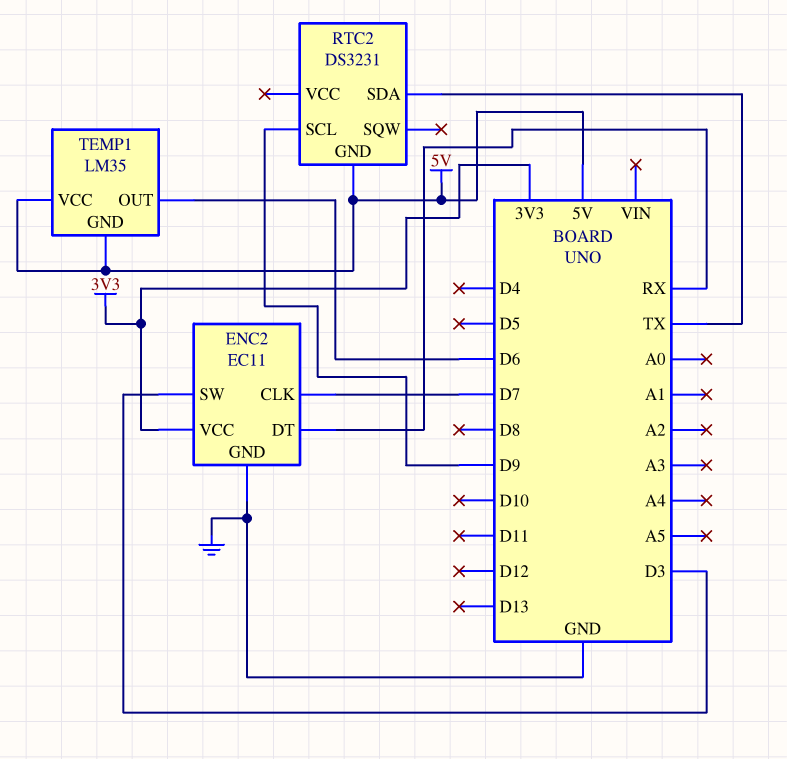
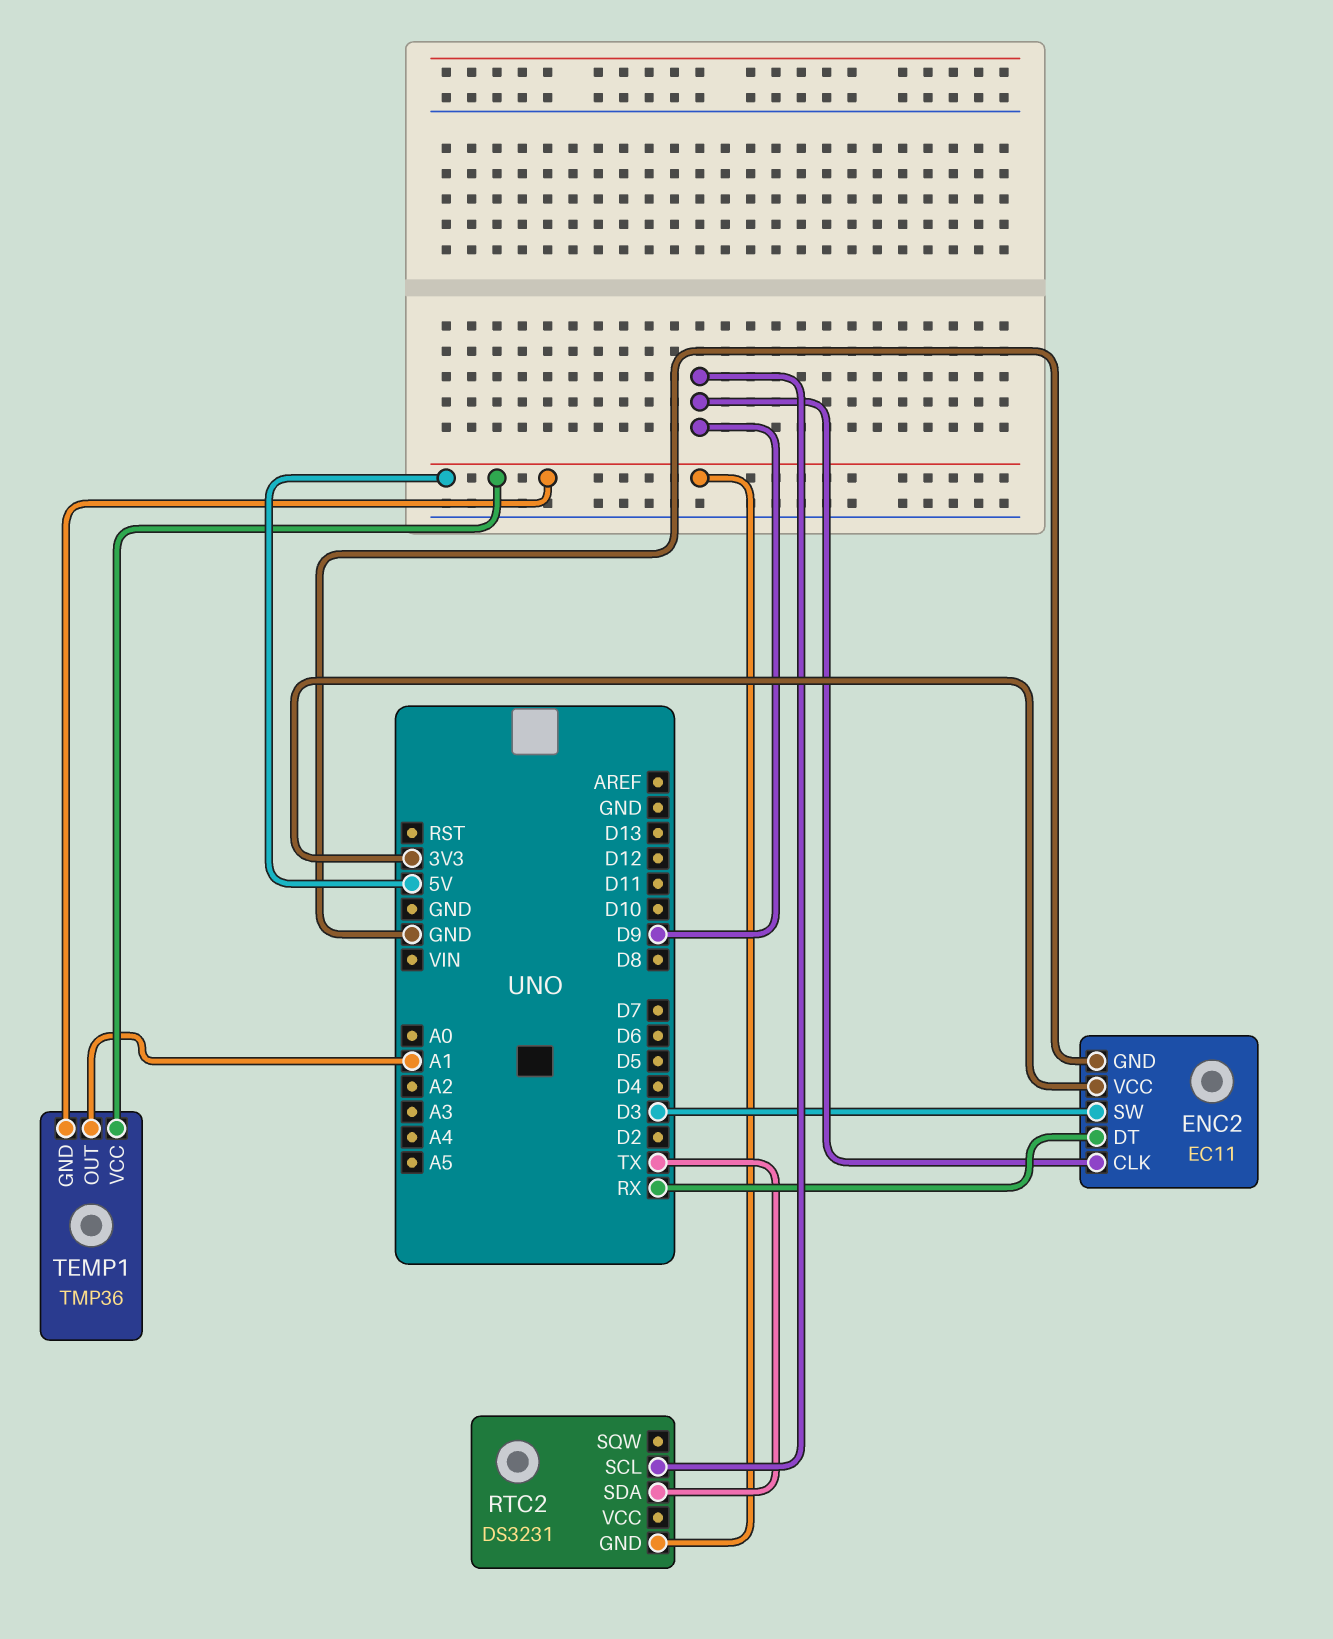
ENC2 pin CLK: D7 -> D9
TEMP1: LM35 -> TMP36
TEMP1 pin OUT: D6 -> A1

